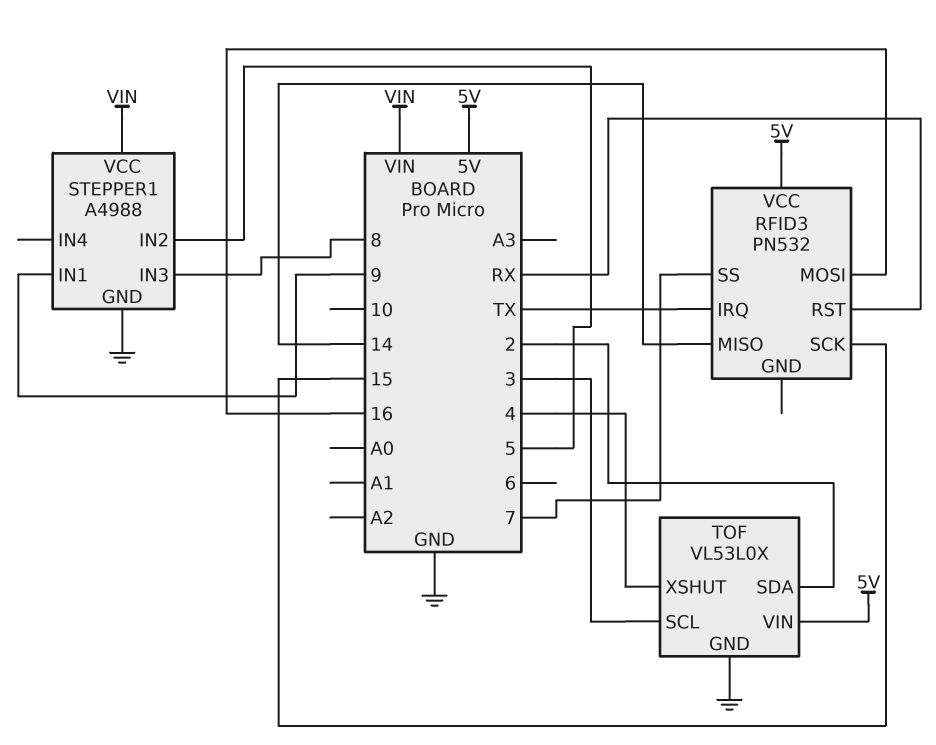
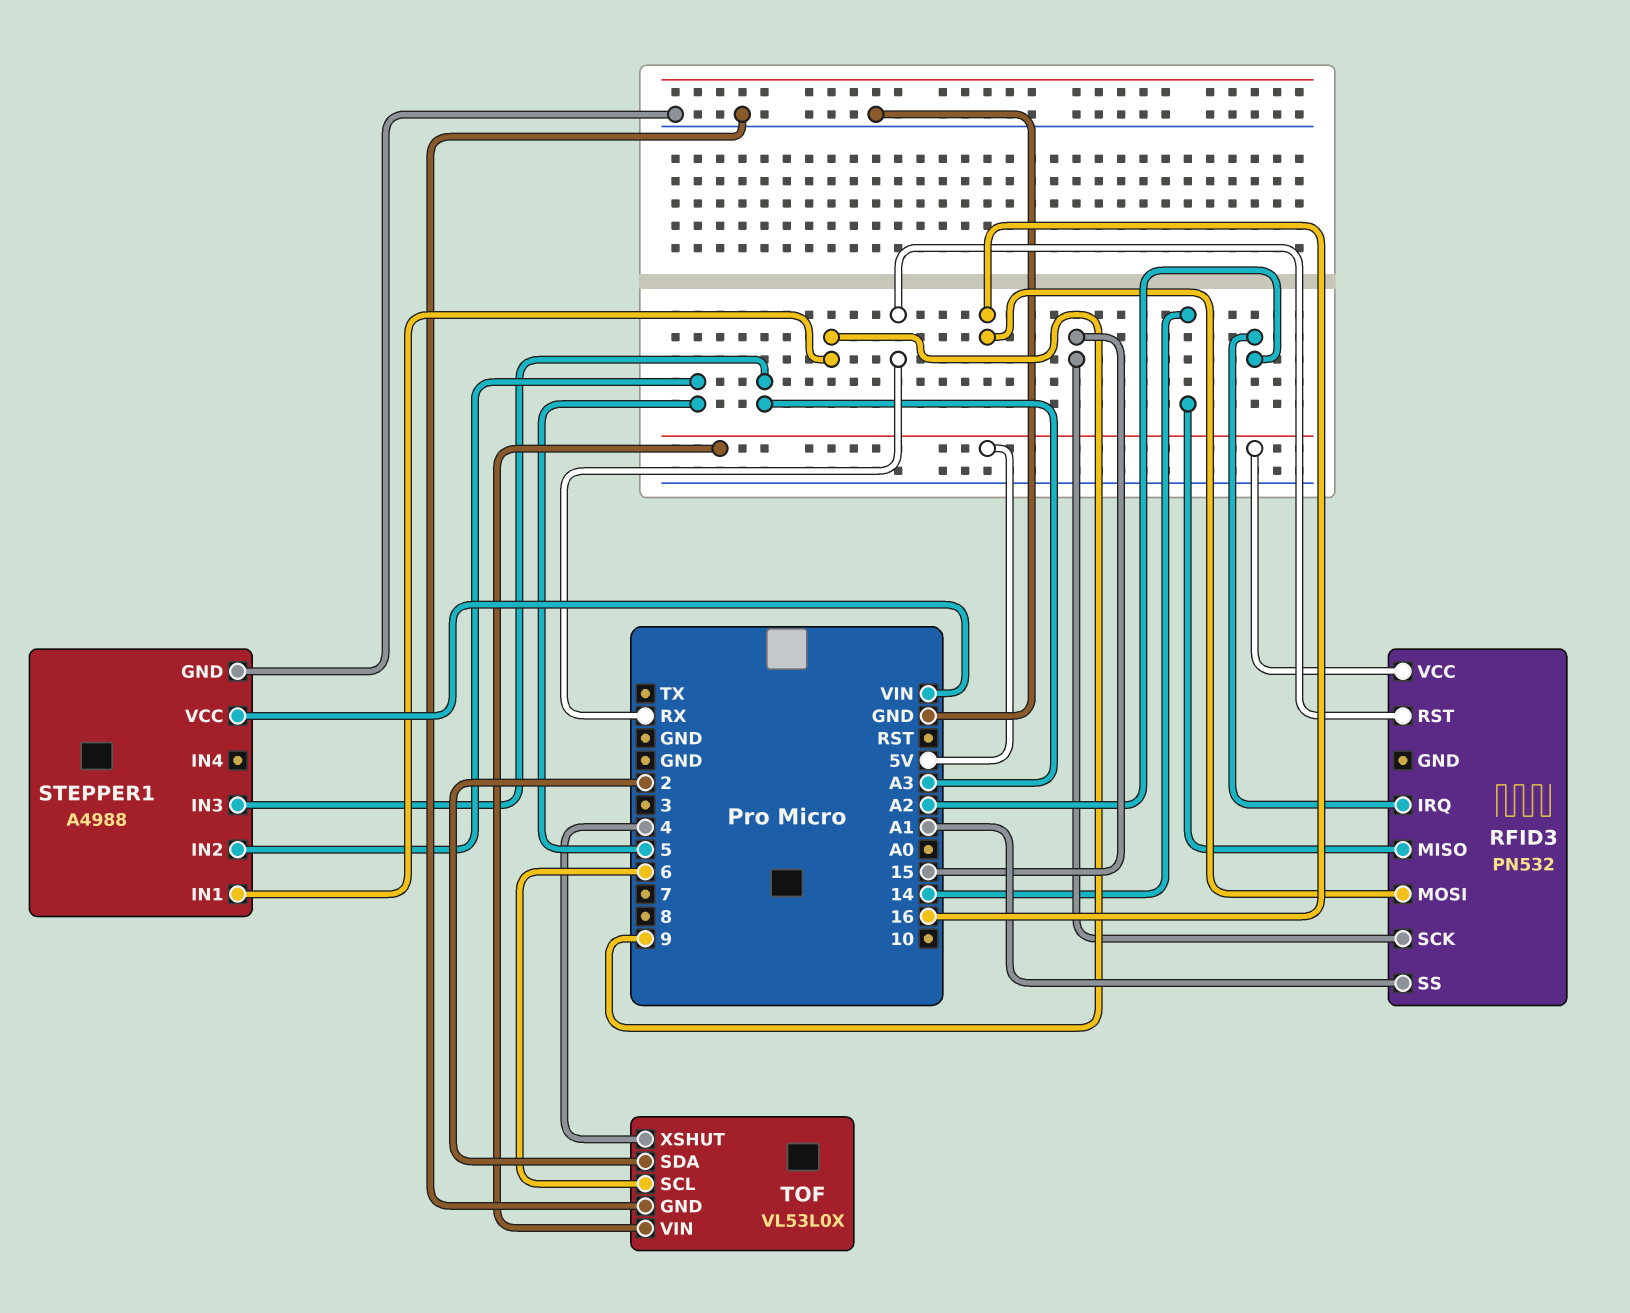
RFID3 pin IRQ: TX -> A2
RFID3 pin SS: 7 -> A1
STEPPER1 pin IN3: 8 -> A3
TOF pin SCL: 3 -> 6

